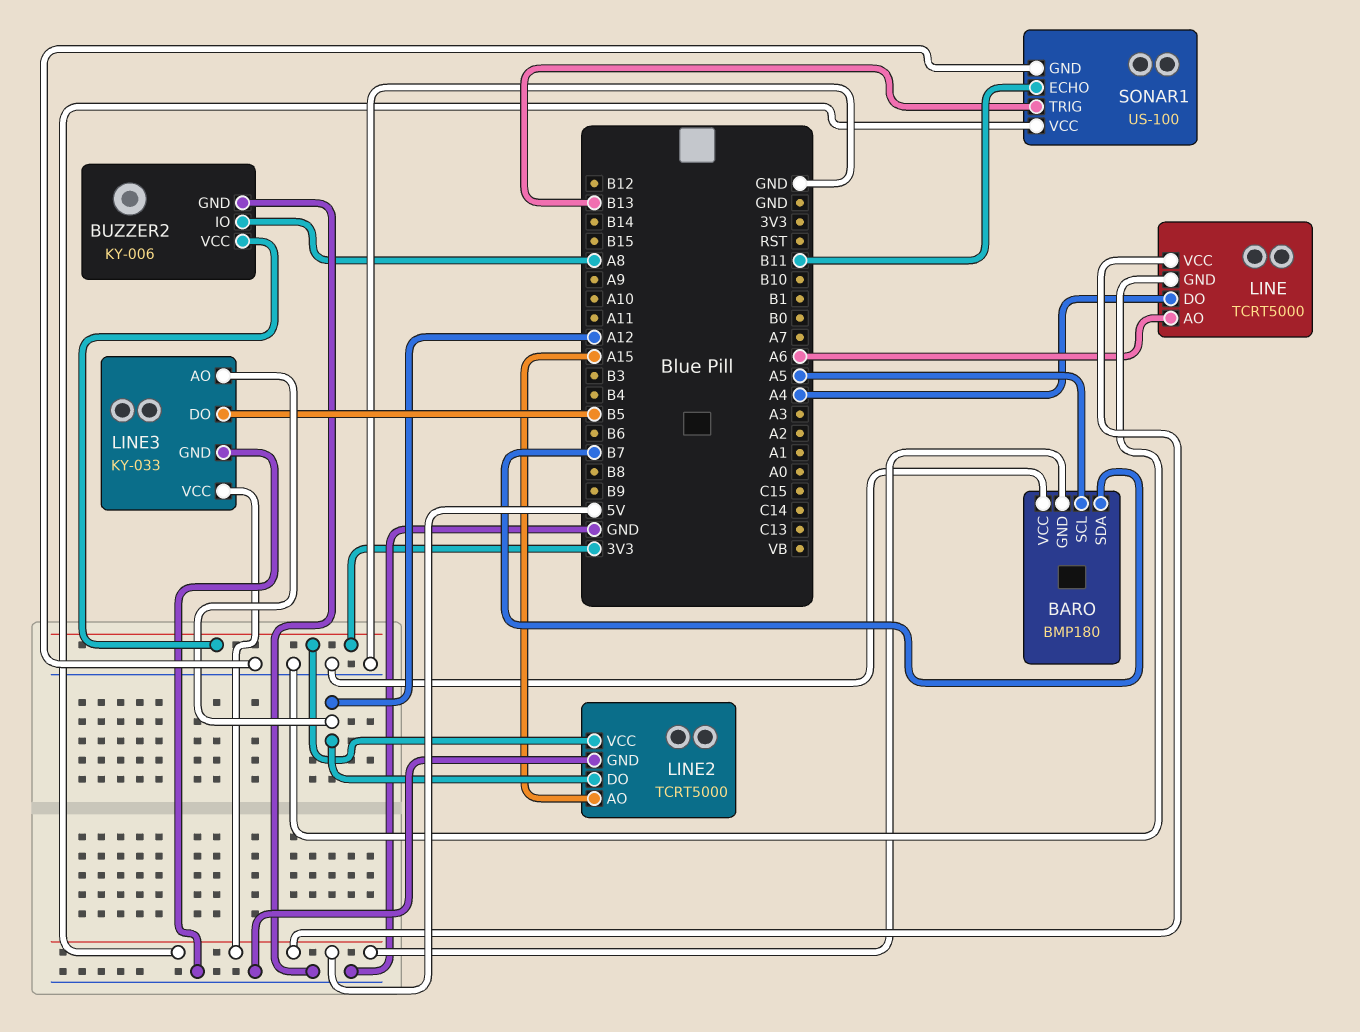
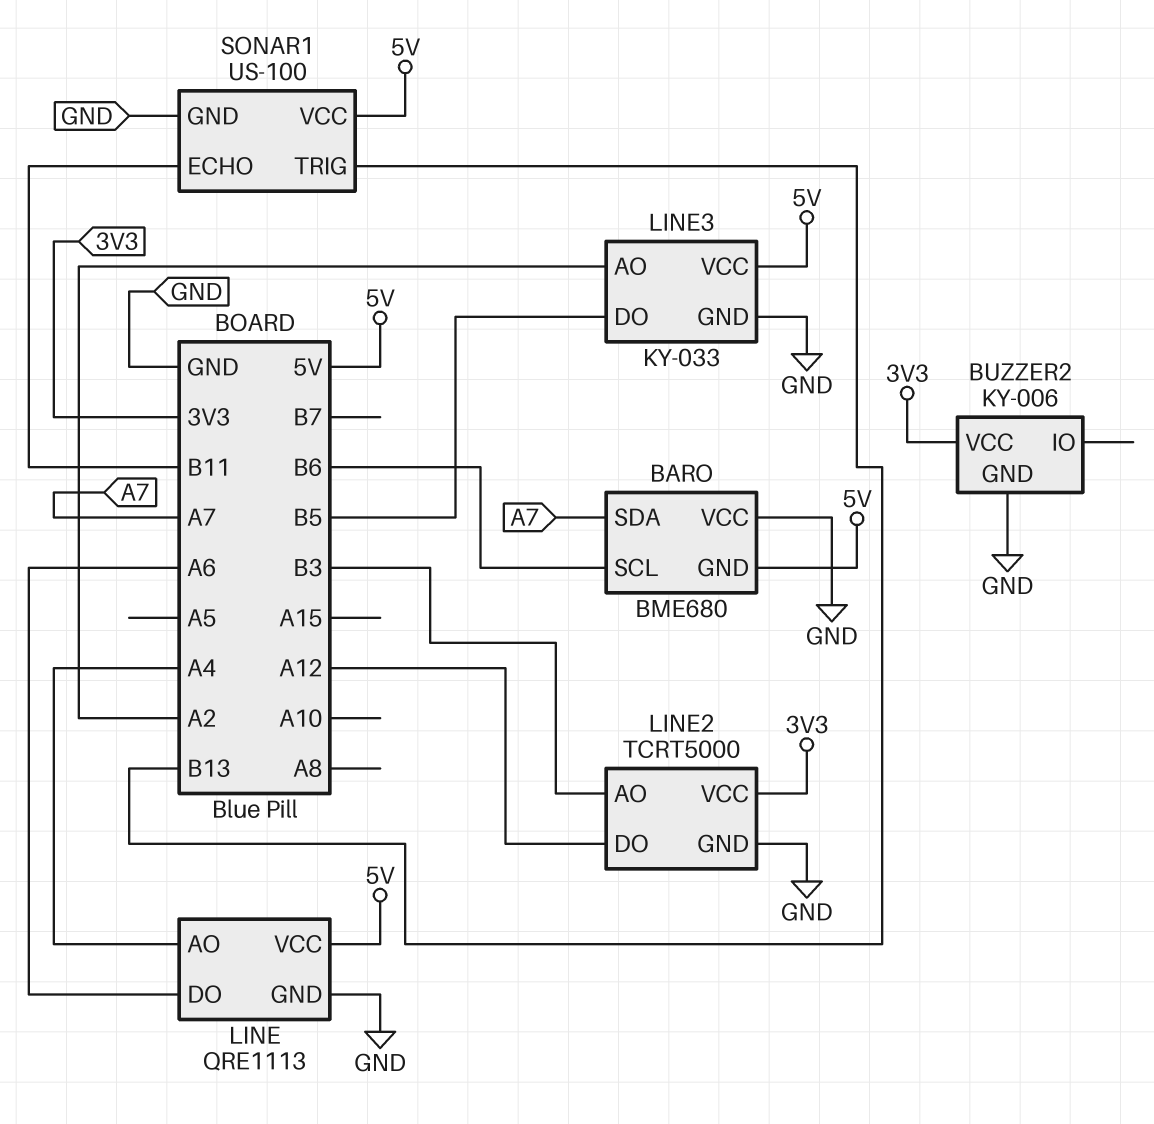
BARO: BMP180 -> BME680
BARO pin SCL: A5 -> B6
BARO pin SDA: B7 -> A7
BUZZER2 pin IO: A8 -> none
LINE: TCRT5000 -> QRE1113
LINE pin AO: A6 -> A4
LINE pin DO: A4 -> A6
LINE2 pin AO: A15 -> B3
LINE3 pin AO: A12 -> A2

